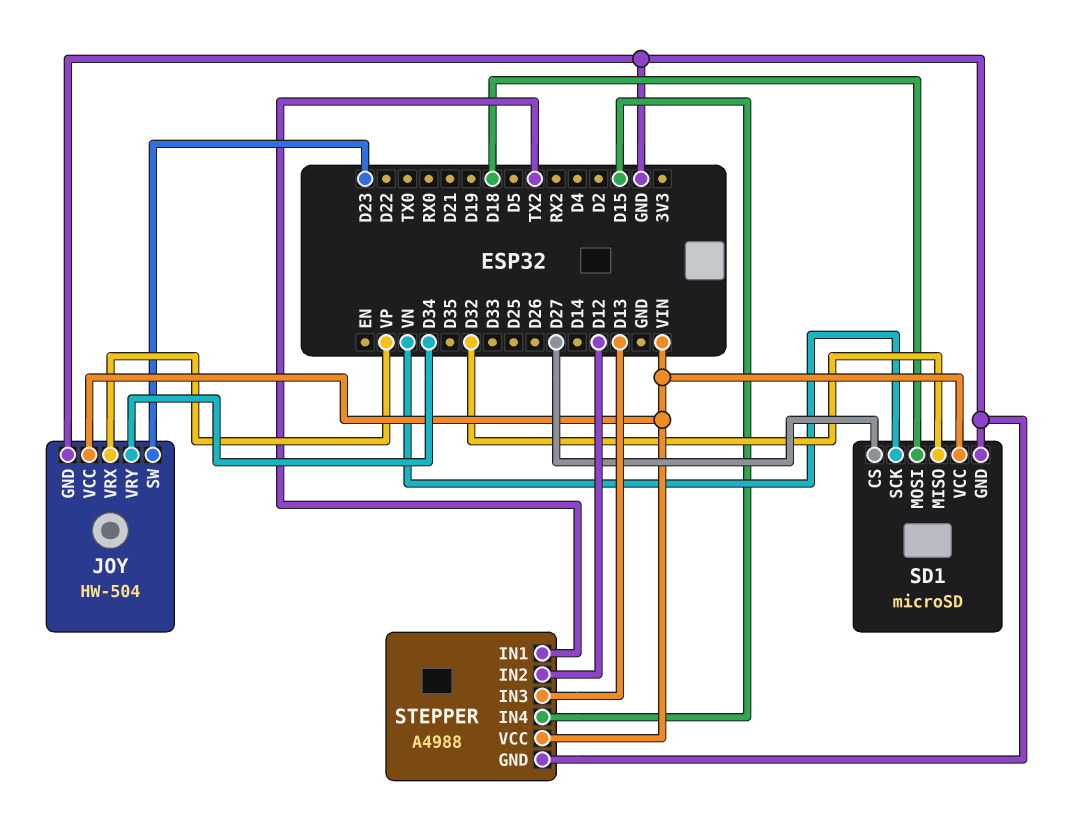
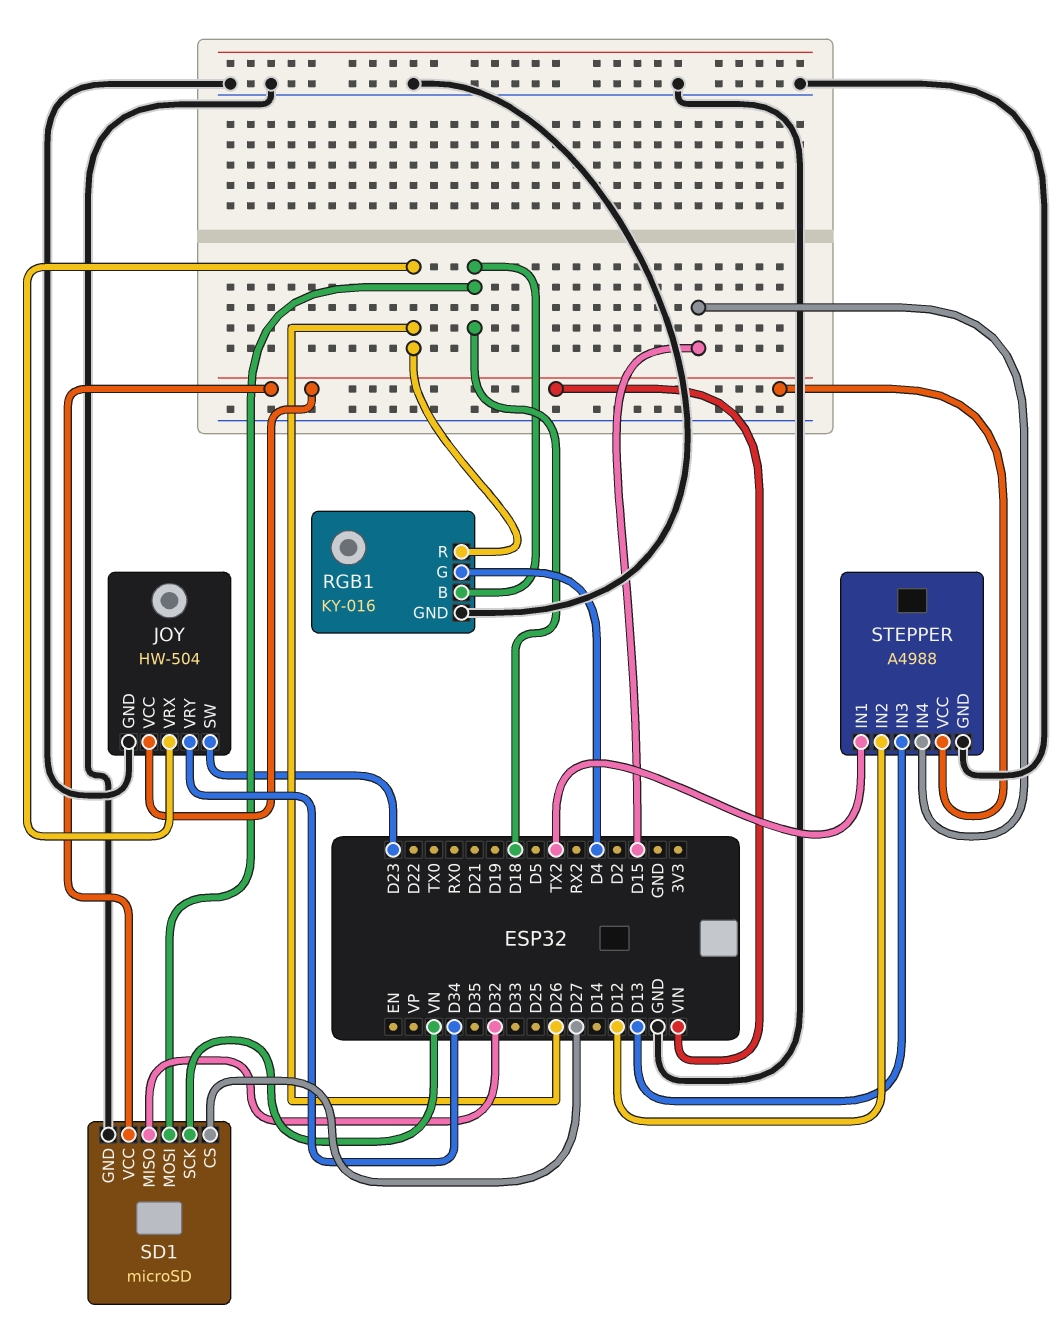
JOY pin VRX: VP -> D26
RGB1: none -> KY-016
RGB1 pin B: none -> D18
RGB1 pin G: none -> D4
RGB1 pin GND: none -> GND
RGB1 pin R: none -> D26

